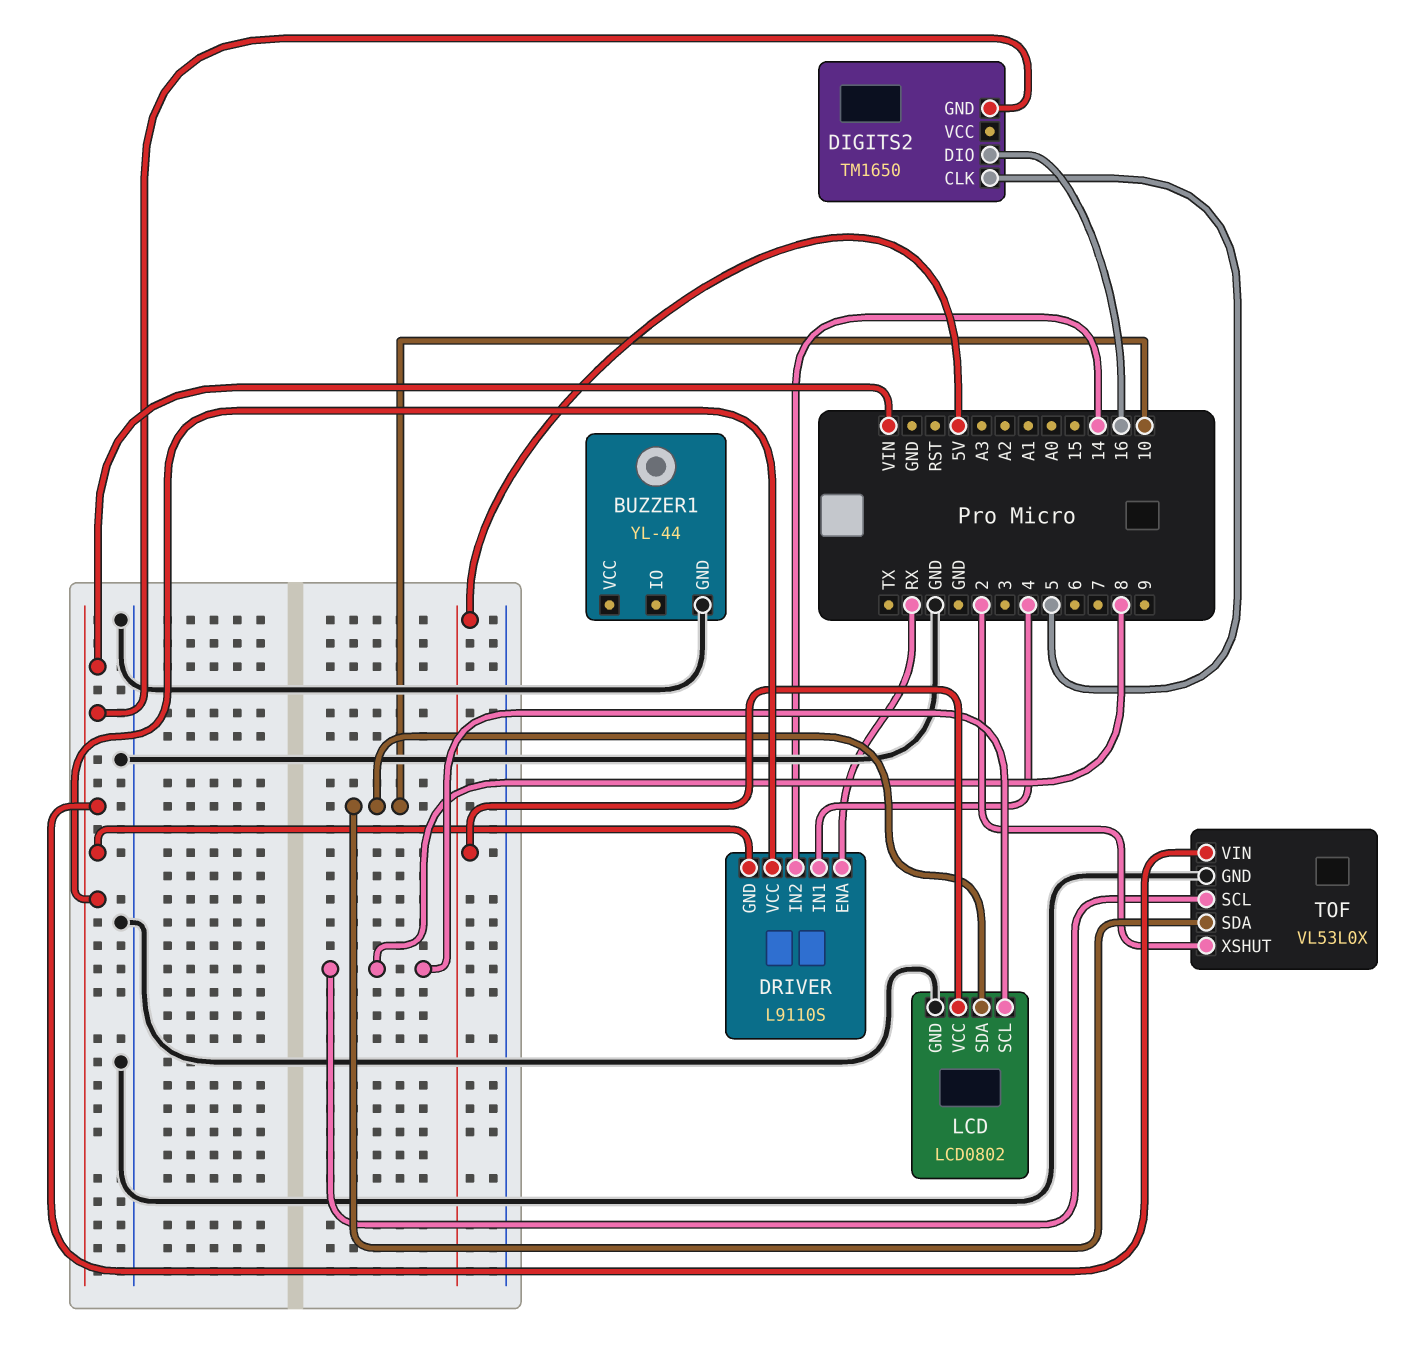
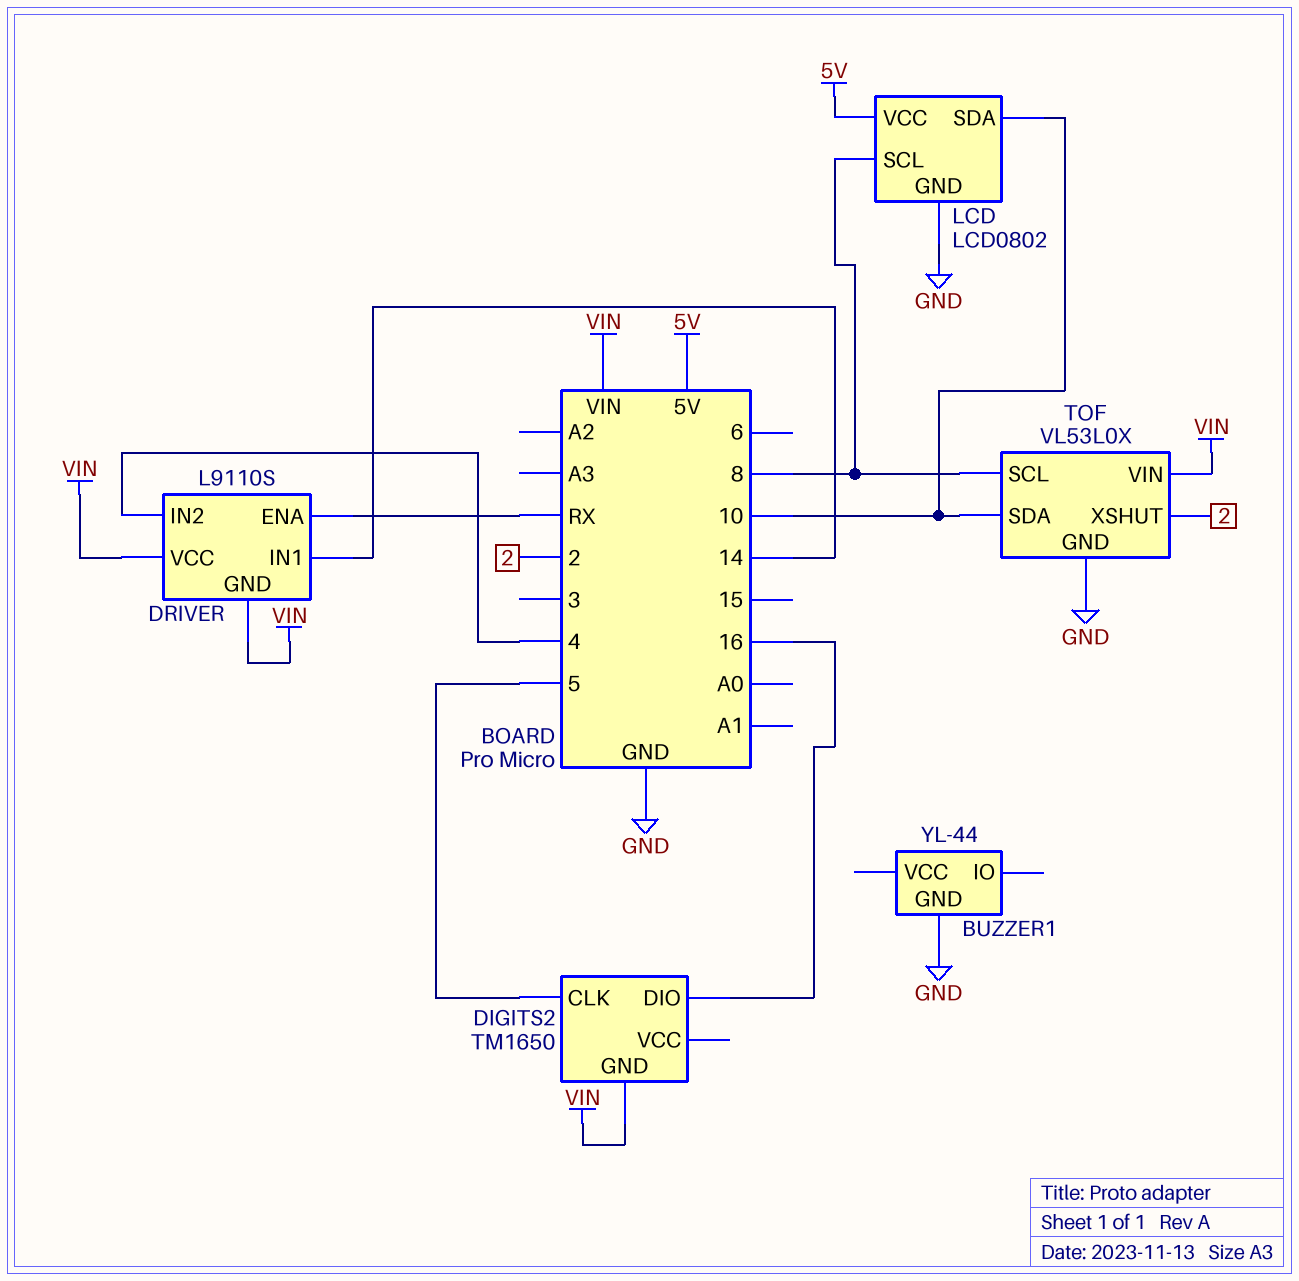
DRIVER pin IN1: 4 -> 14
DRIVER pin IN2: 14 -> 4

